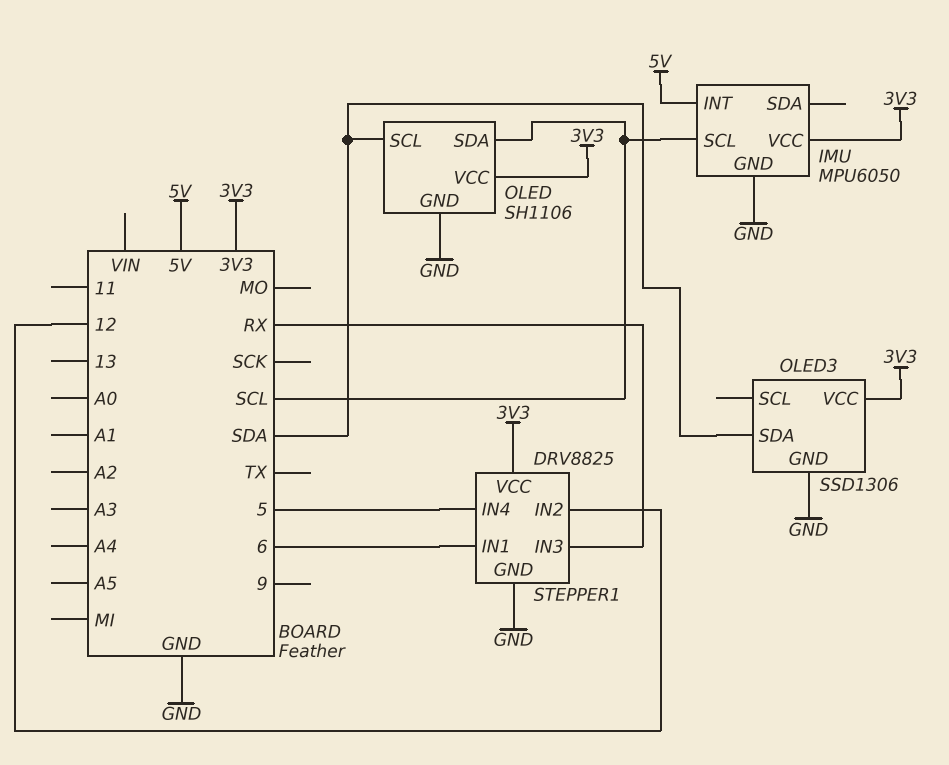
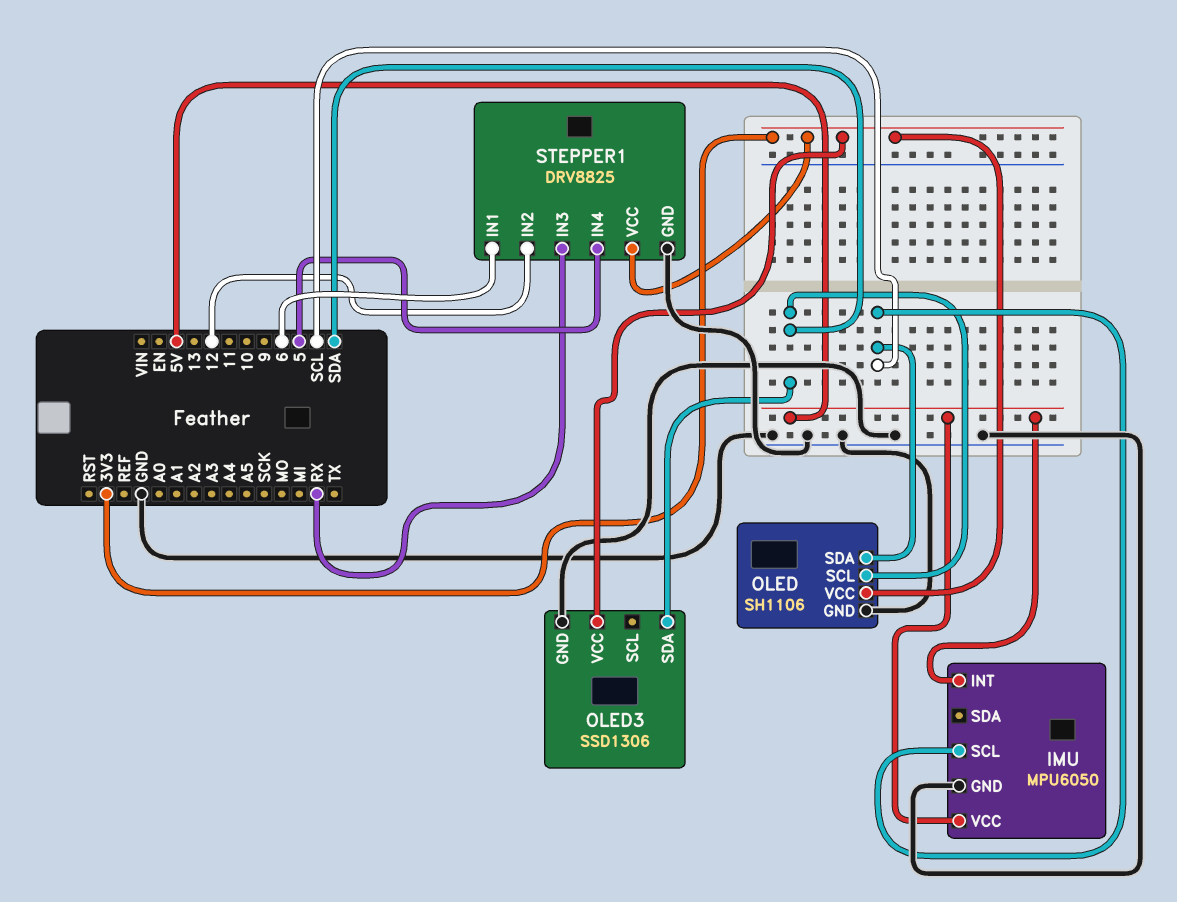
IMU pin VCC: 3V3 -> 5V

